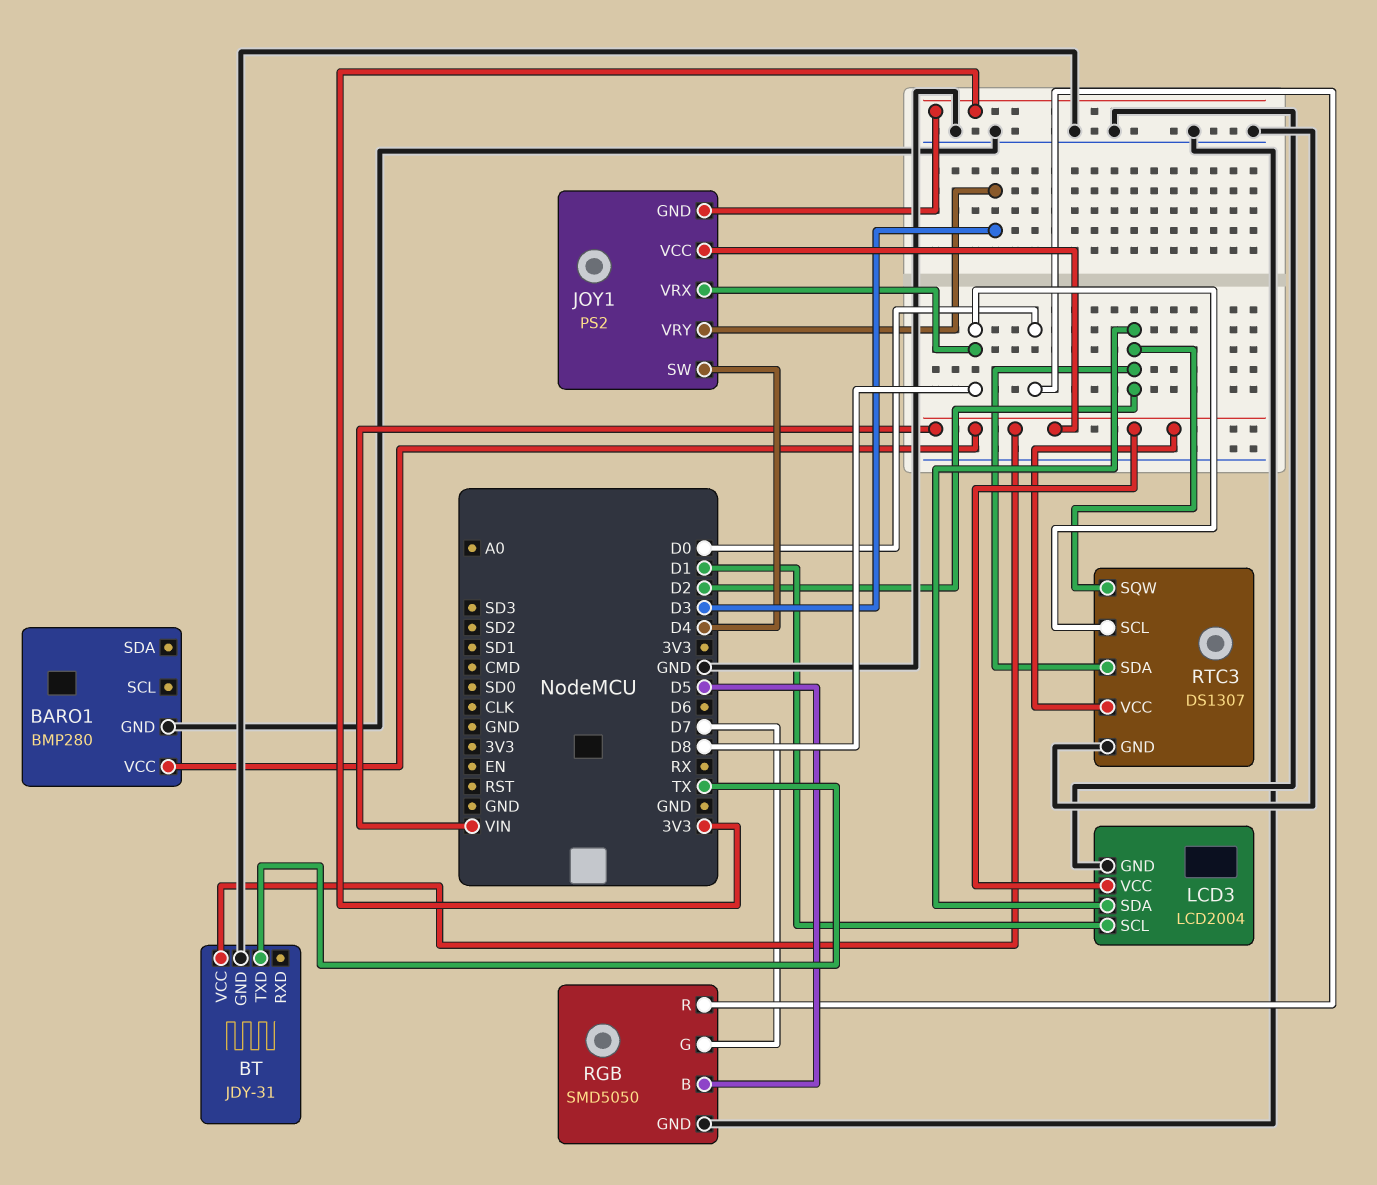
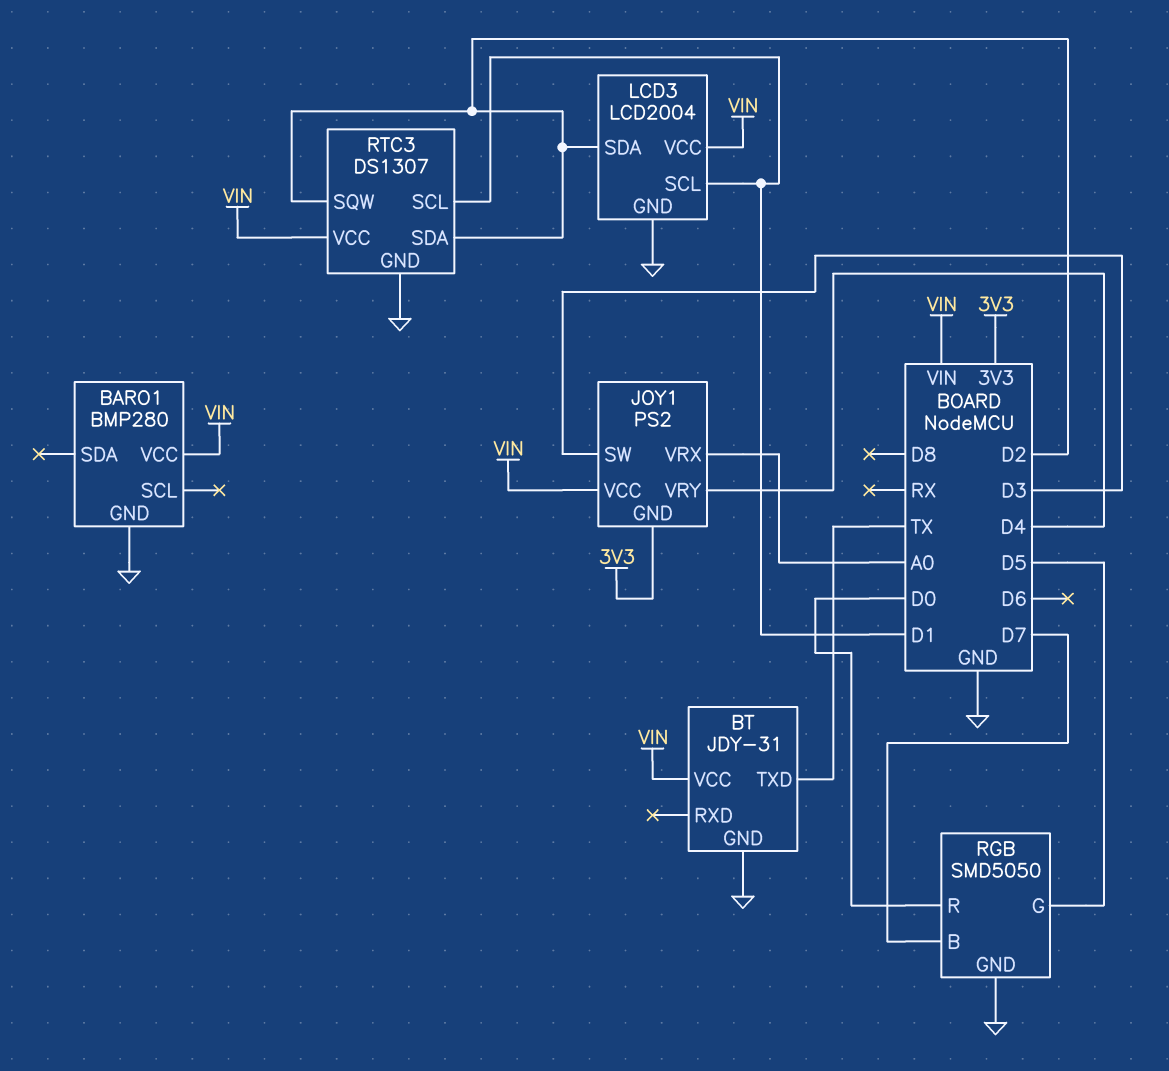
JOY1 pin SW: D4 -> D3
JOY1 pin VRX: D8 -> A0
JOY1 pin VRY: D3 -> D4
RGB pin B: D5 -> D7
RGB pin G: D7 -> D5
RTC3 pin SCL: D8 -> D1

